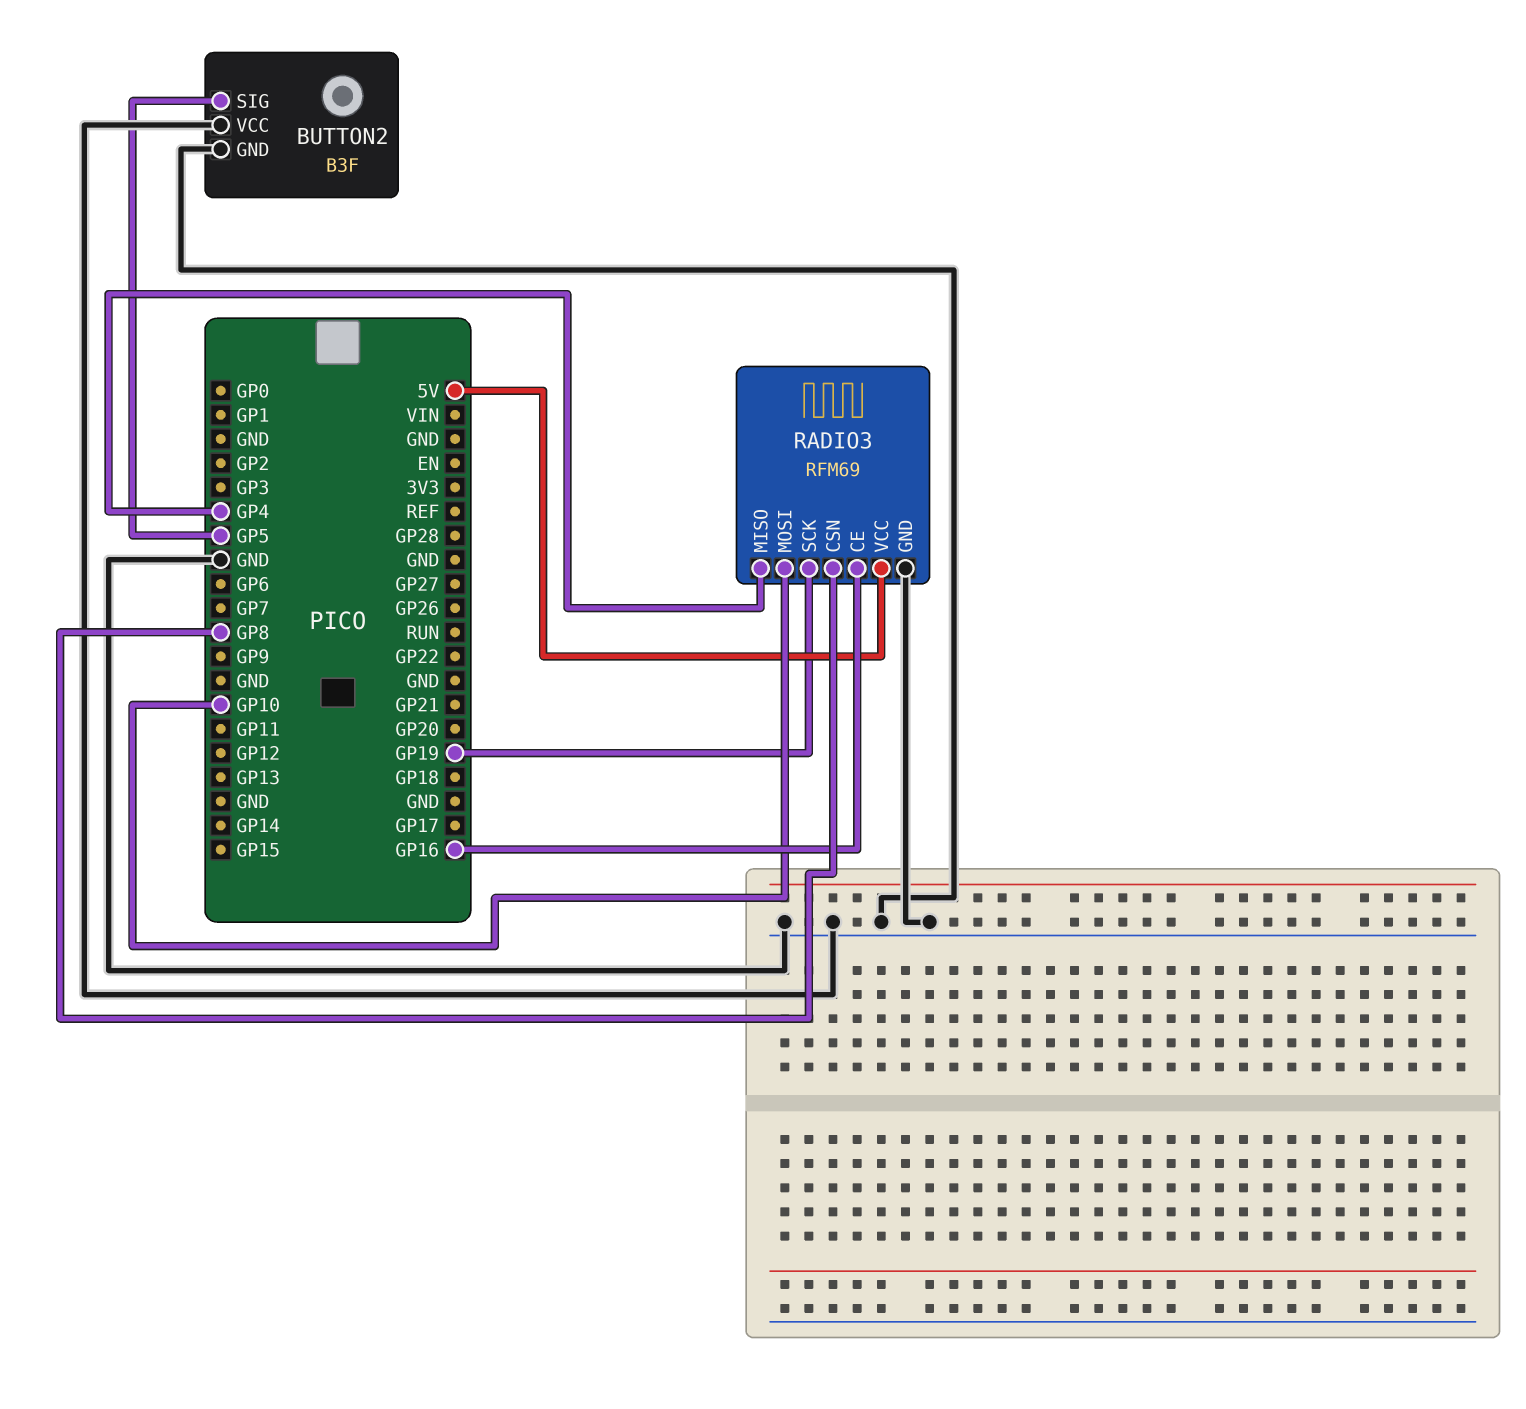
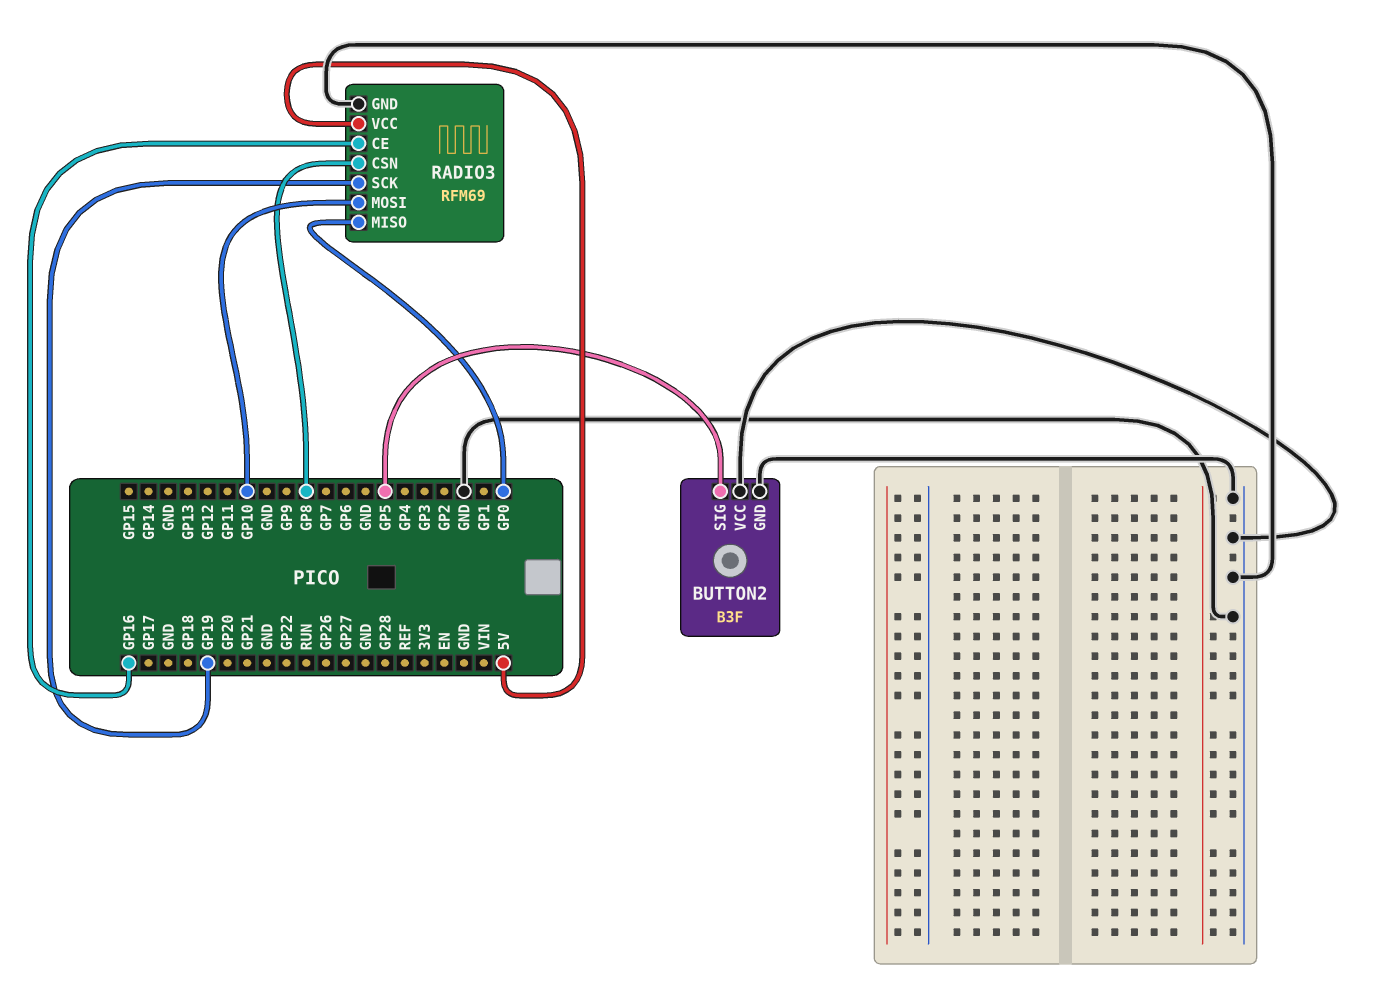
RADIO3 pin MISO: GP4 -> GP0

